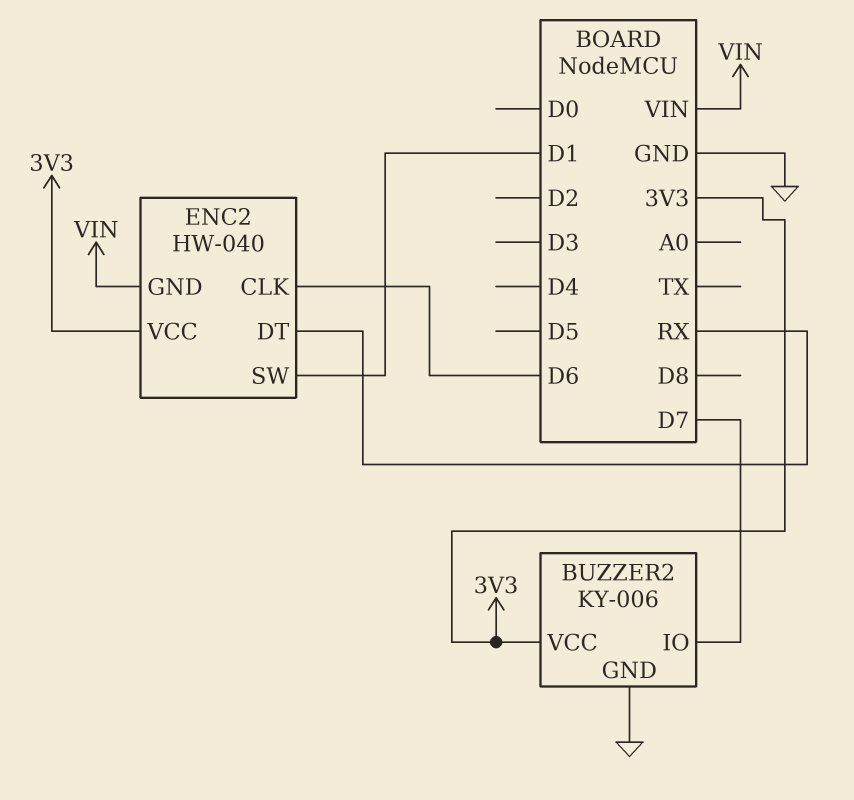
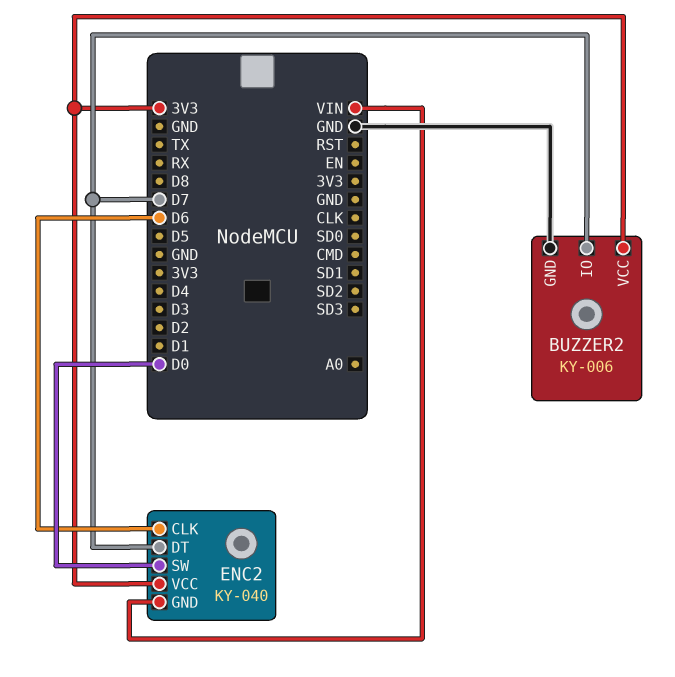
ENC2: HW-040 -> KY-040
ENC2 pin DT: RX -> D7
ENC2 pin SW: D1 -> D0

